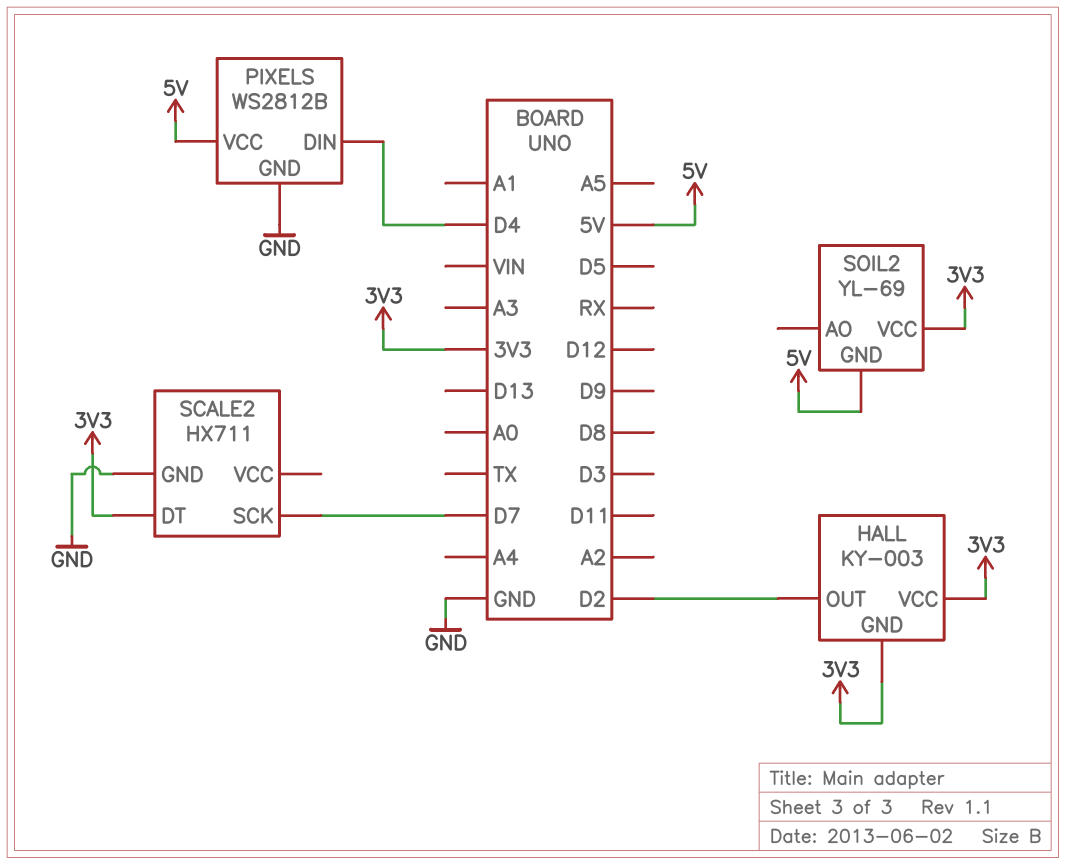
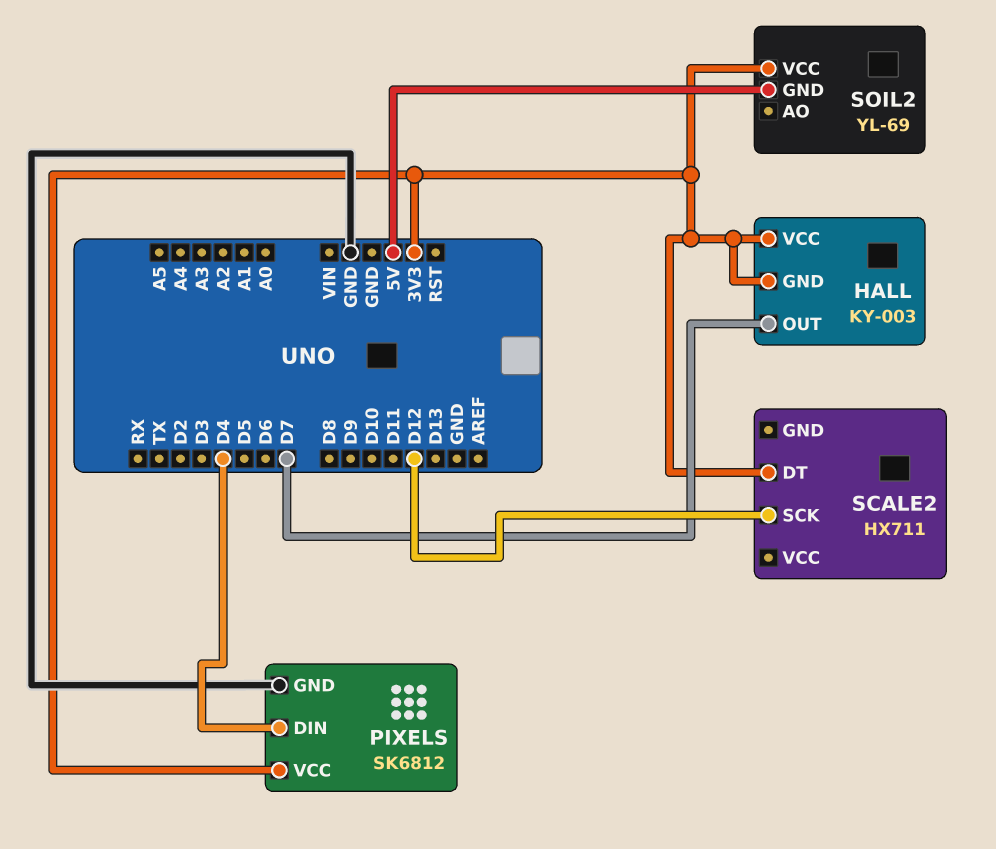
HALL pin OUT: D2 -> D7
PIXELS: WS2812B -> SK6812
PIXELS pin VCC: 5V -> 3V3
SCALE2 pin GND: GND -> none
SCALE2 pin SCK: D7 -> D12

